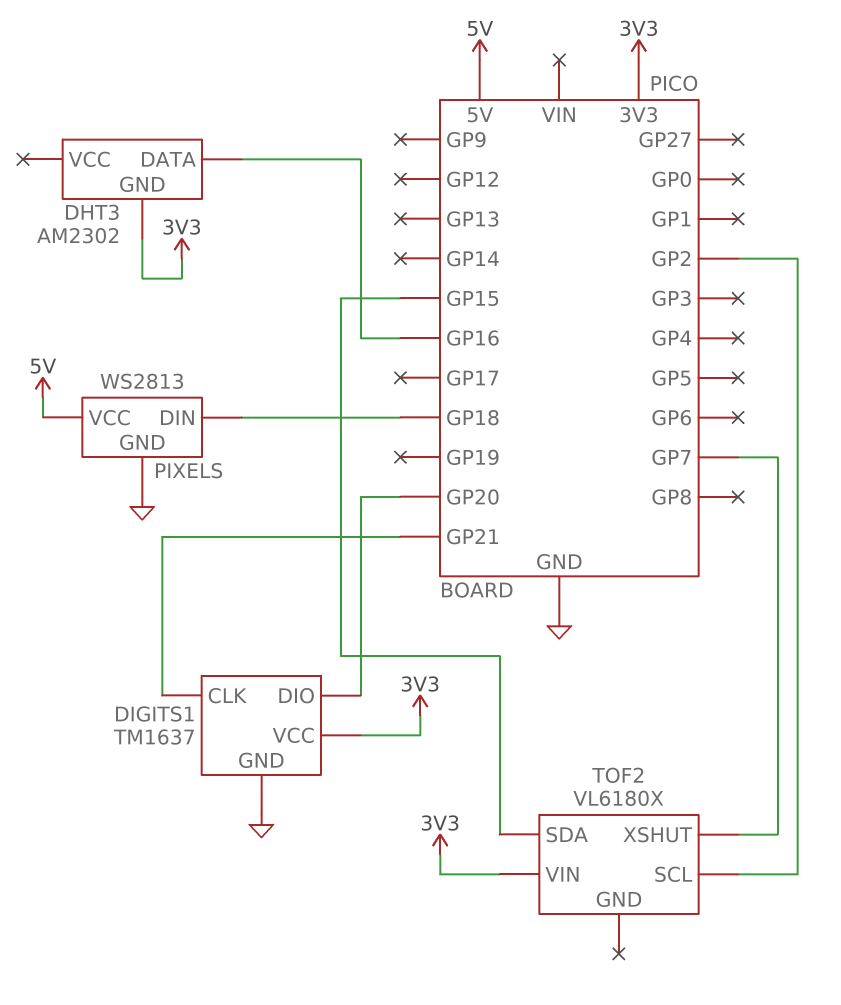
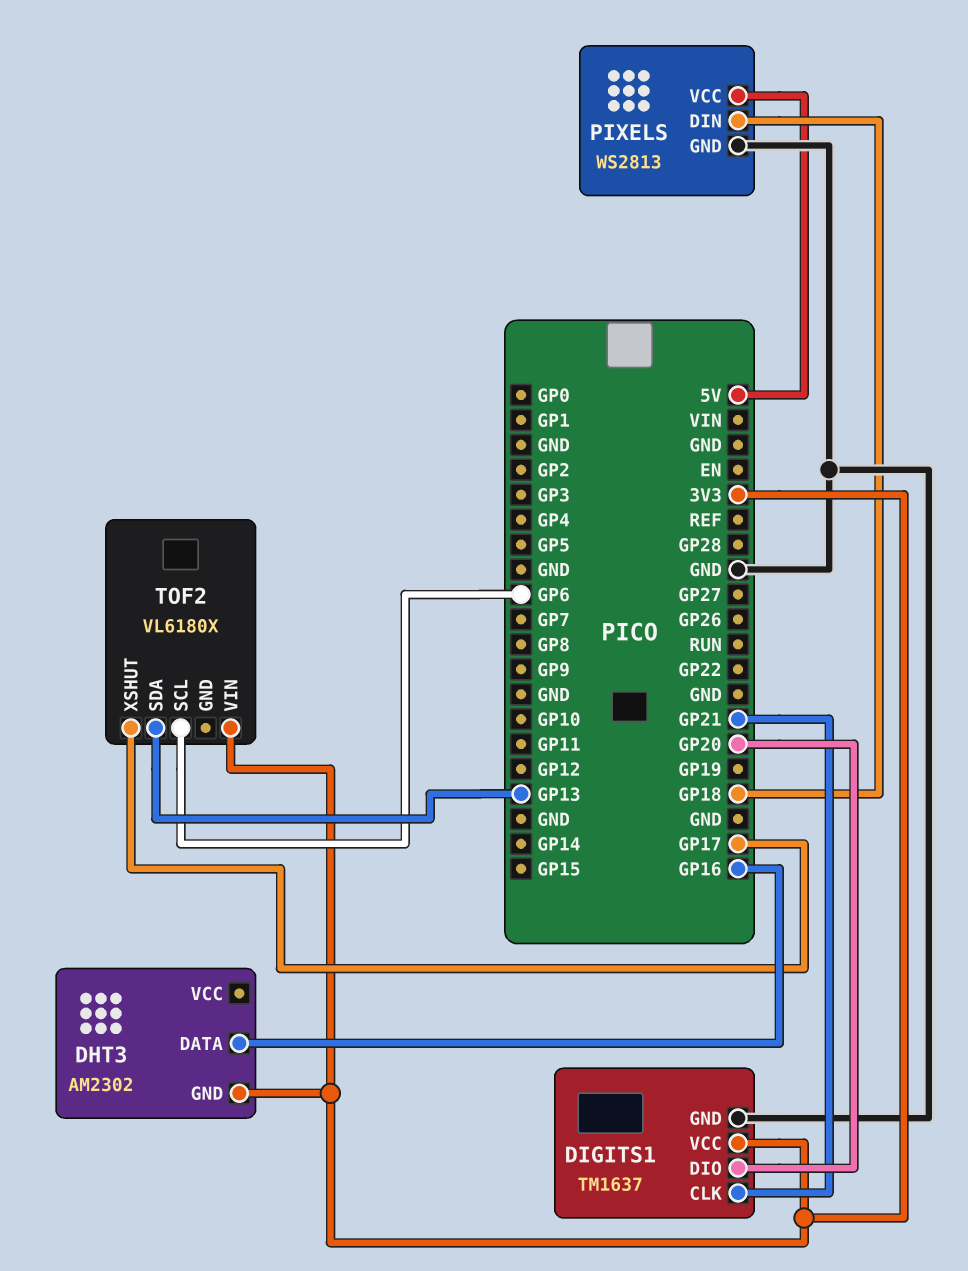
TOF2 pin SCL: GP2 -> GP6
TOF2 pin SDA: GP15 -> GP13
TOF2 pin XSHUT: GP7 -> GP17

